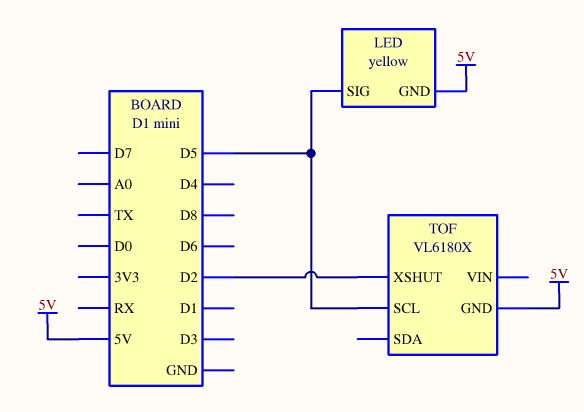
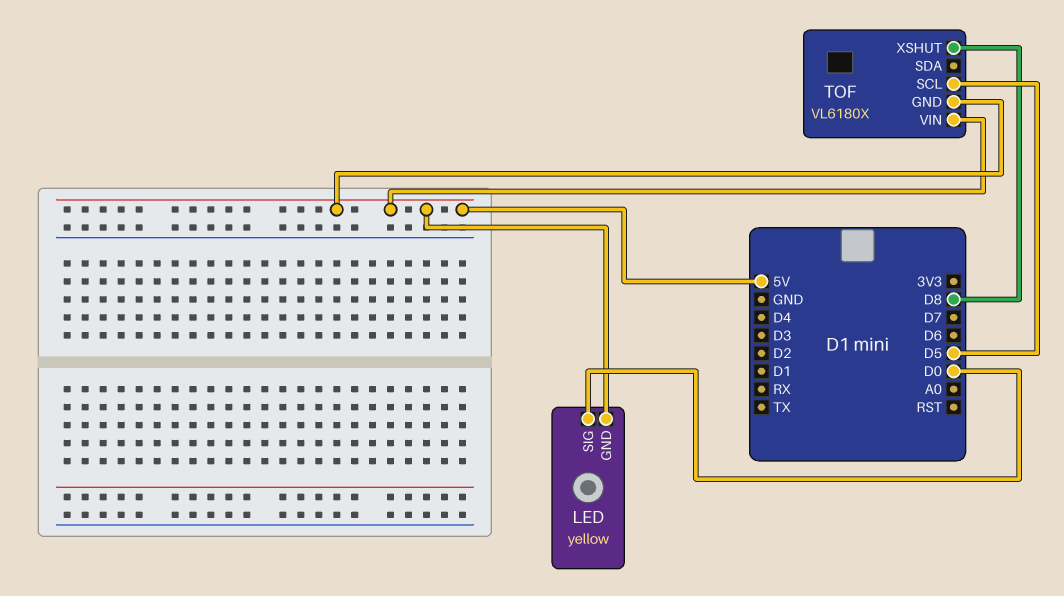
LED pin SIG: D5 -> D0
TOF pin VIN: none -> 5V
TOF pin XSHUT: D2 -> D8

